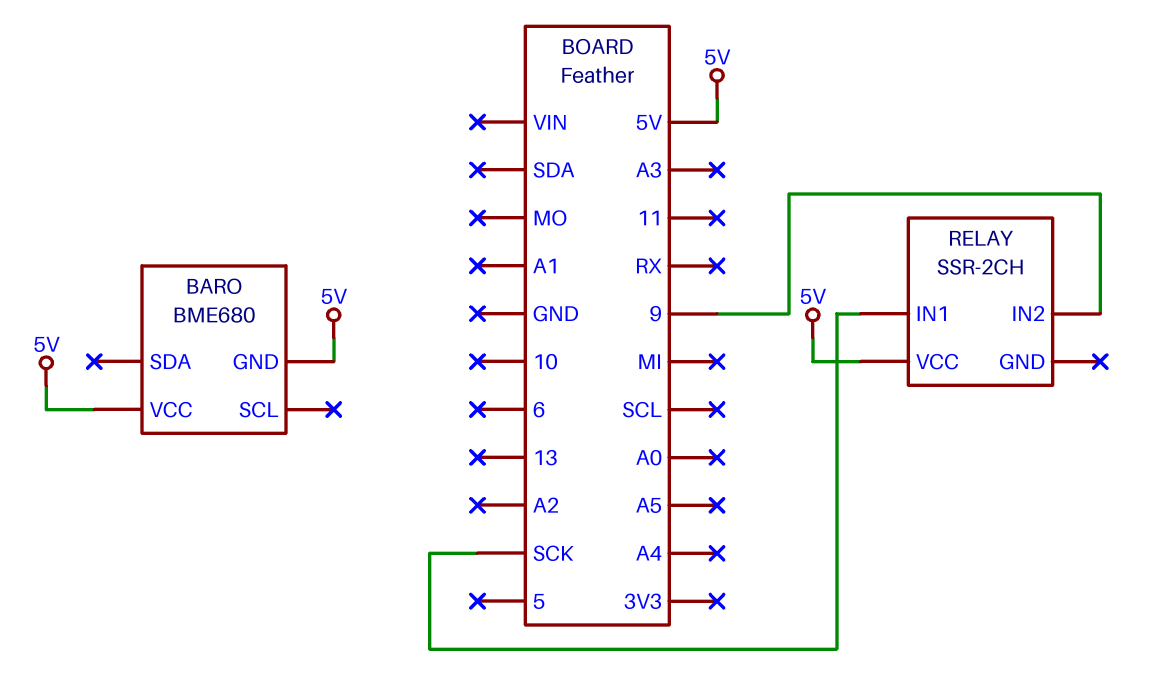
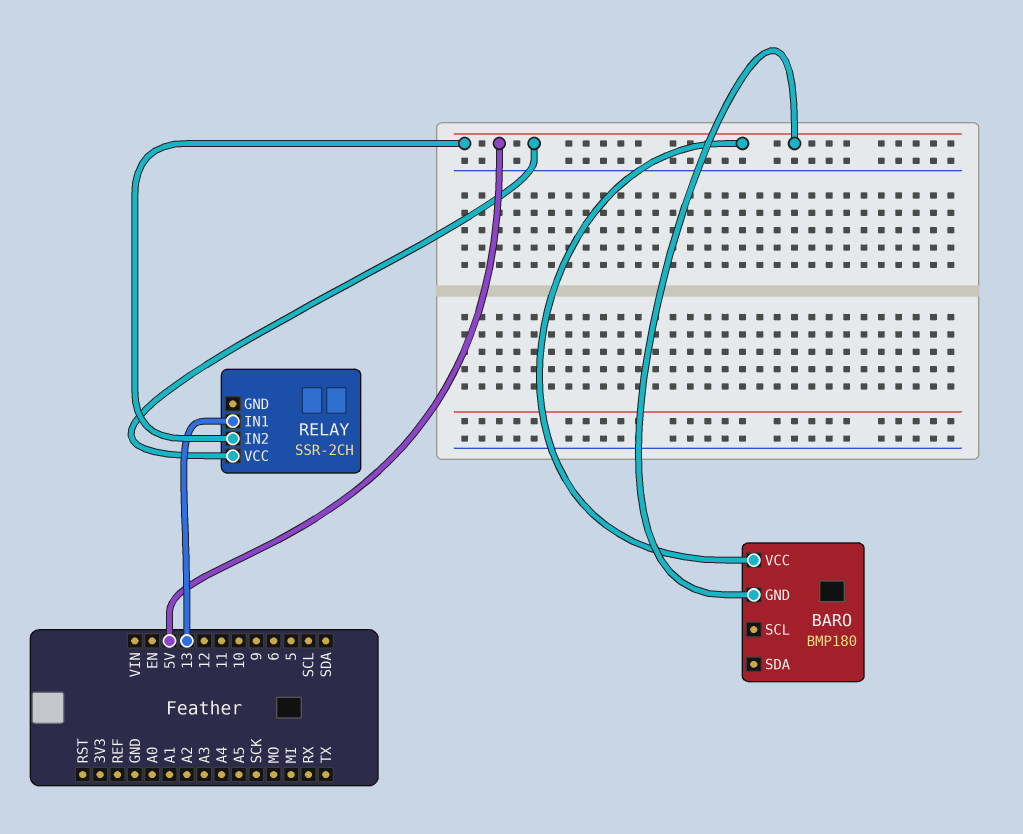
BARO: BME680 -> BMP180
RELAY pin IN1: SCK -> 13
RELAY pin IN2: 9 -> 5V

